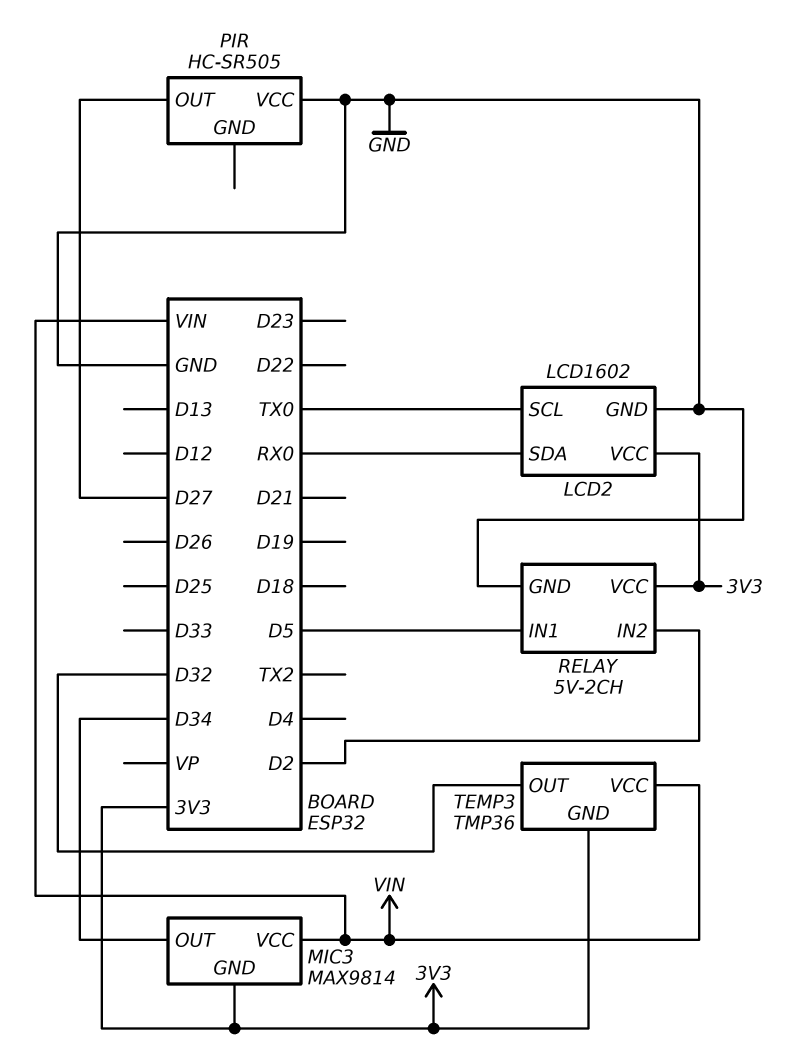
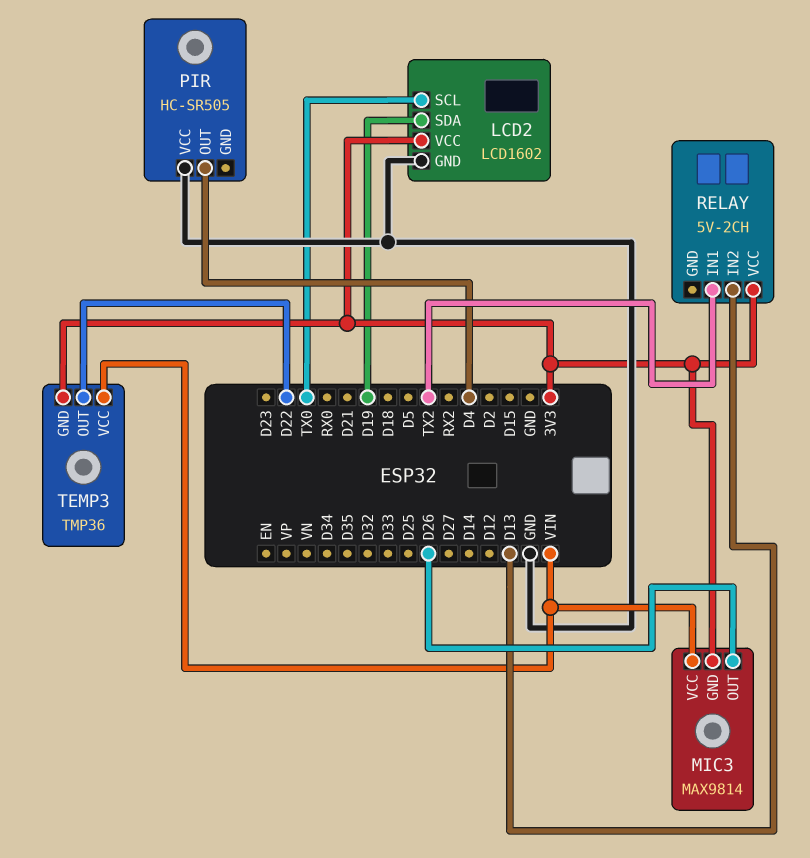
LCD2 pin SDA: RX0 -> D19
MIC3 pin OUT: D34 -> D26
PIR pin OUT: D27 -> D4
RELAY pin GND: GND -> none
RELAY pin IN1: D5 -> TX2
RELAY pin IN2: D2 -> D13
TEMP3 pin OUT: D32 -> D22

